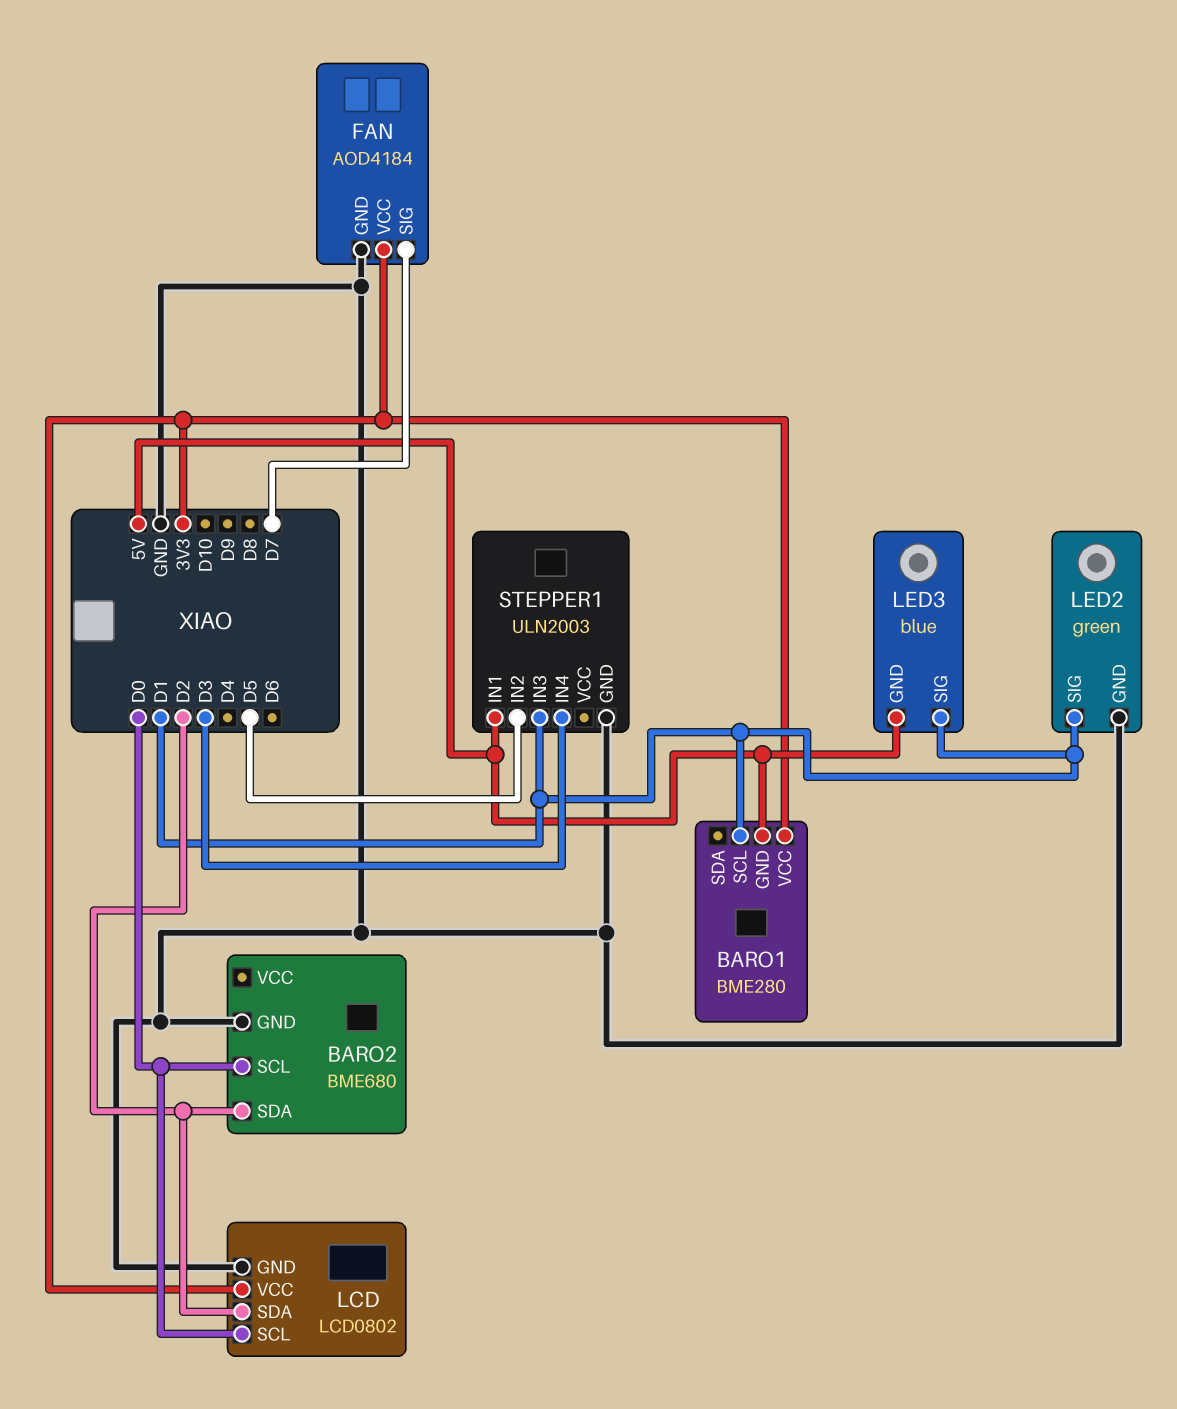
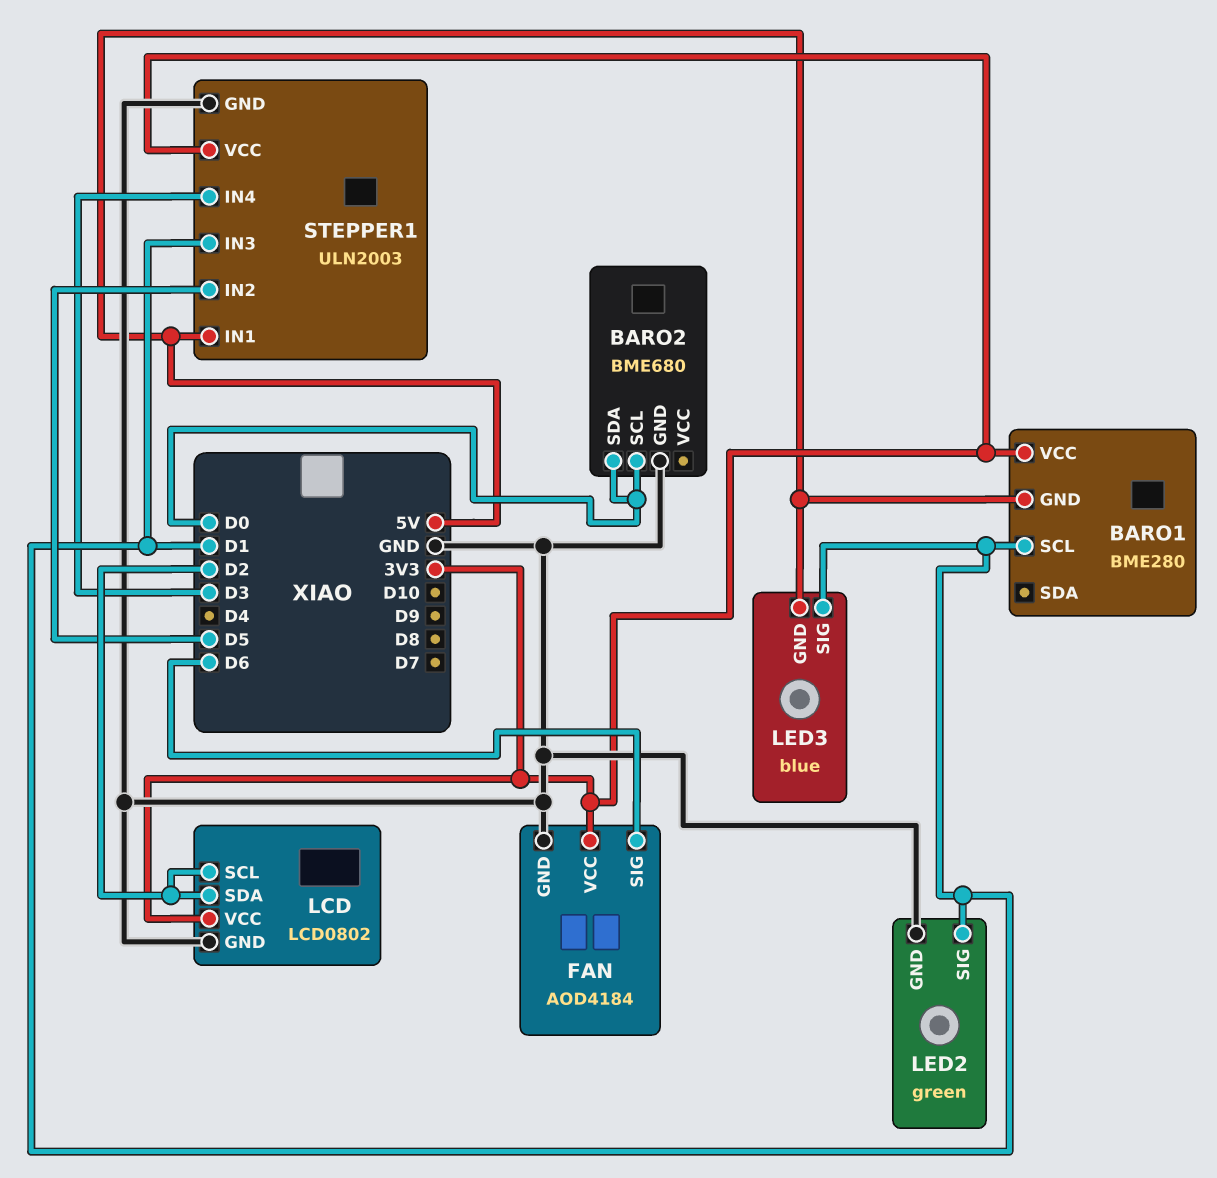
BARO2 pin SDA: D2 -> D0
FAN pin SIG: D7 -> D6
LCD pin SCL: D0 -> D2
STEPPER1 pin VCC: none -> 3V3

